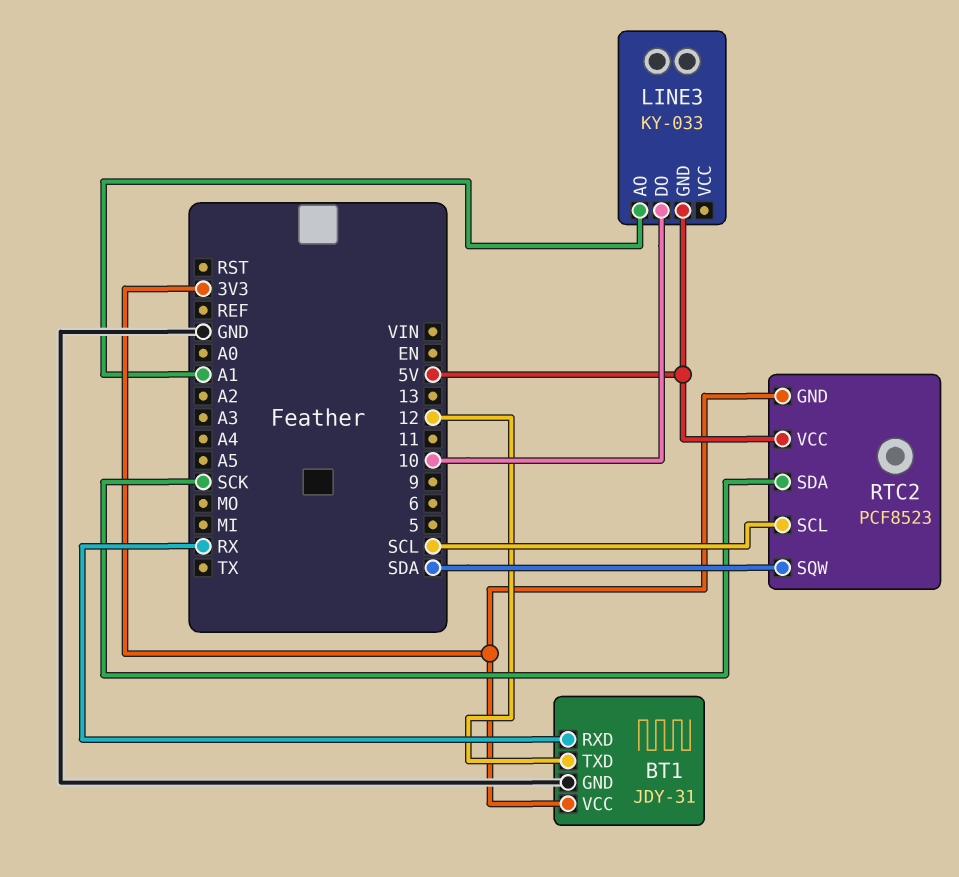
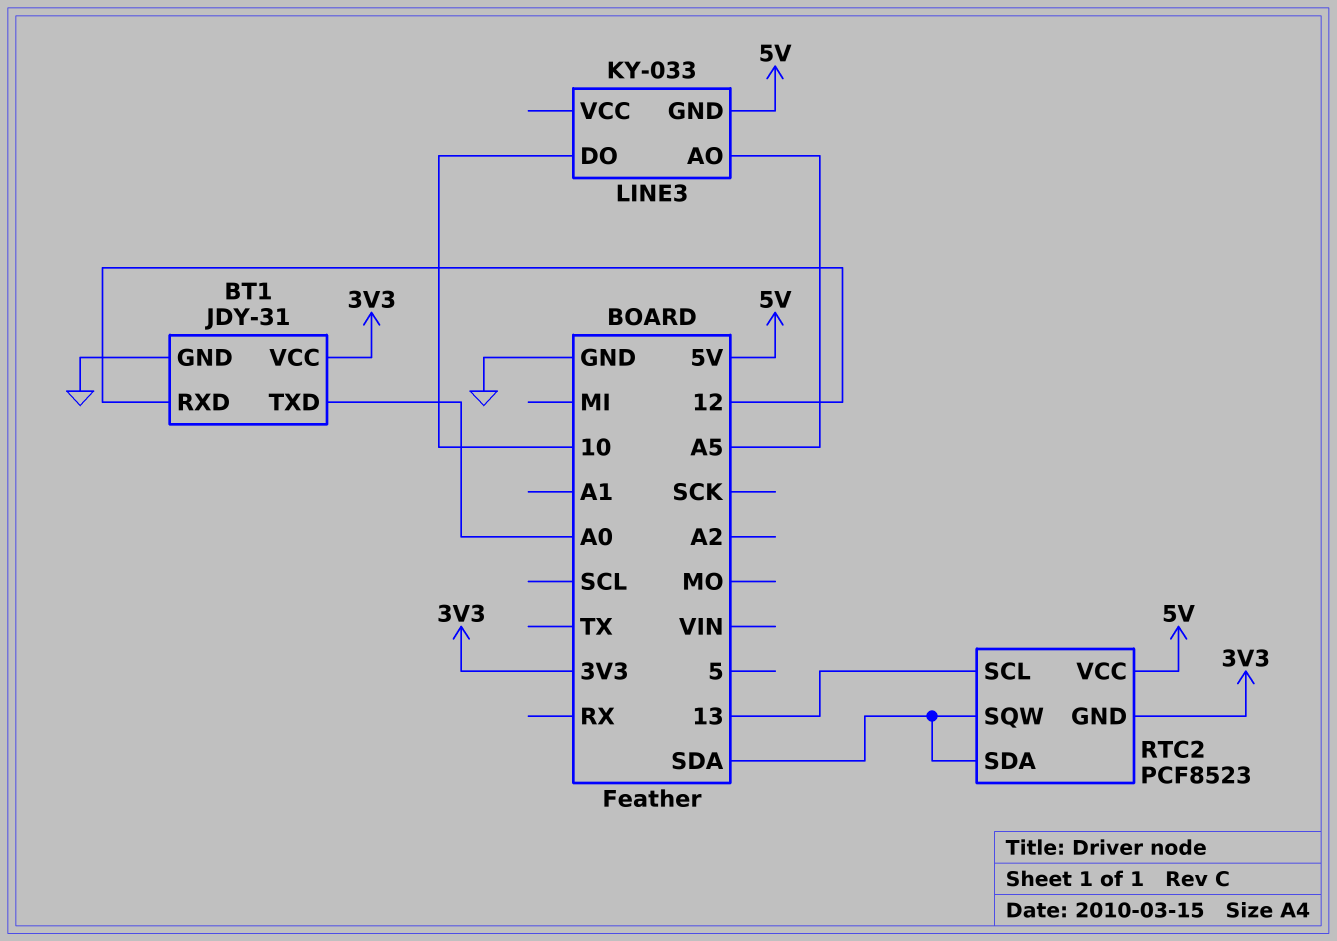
BT1 pin RXD: RX -> 12
BT1 pin TXD: 12 -> A0
LINE3 pin AO: A1 -> A5
RTC2 pin SCL: SCL -> 13
RTC2 pin SDA: SCK -> SDA

